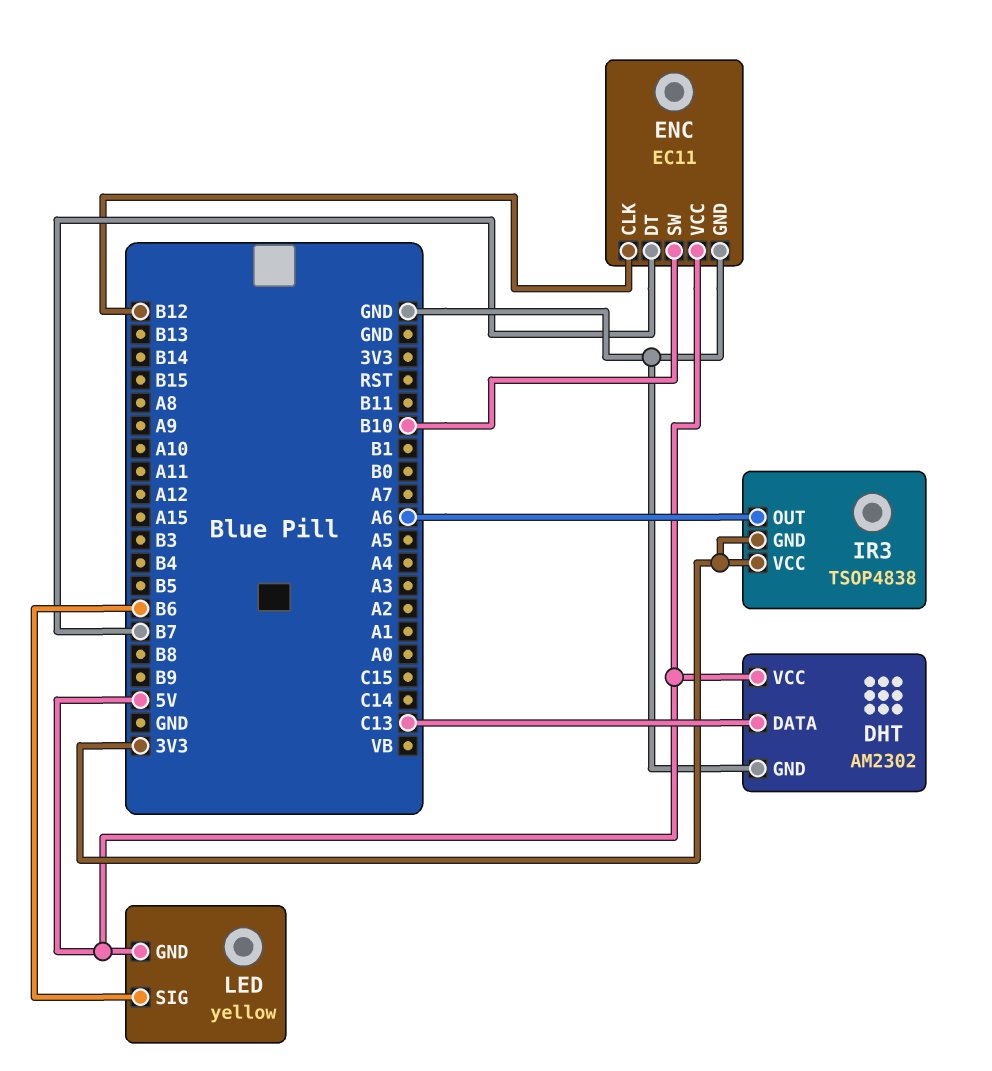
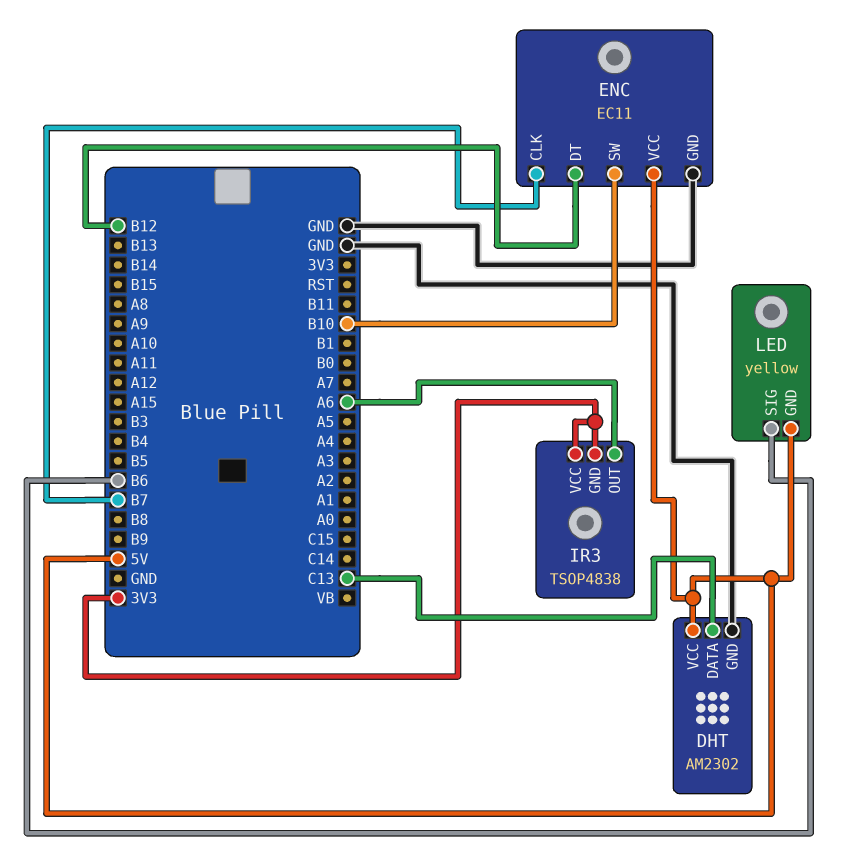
ENC pin CLK: B12 -> B7
ENC pin DT: B7 -> B12

